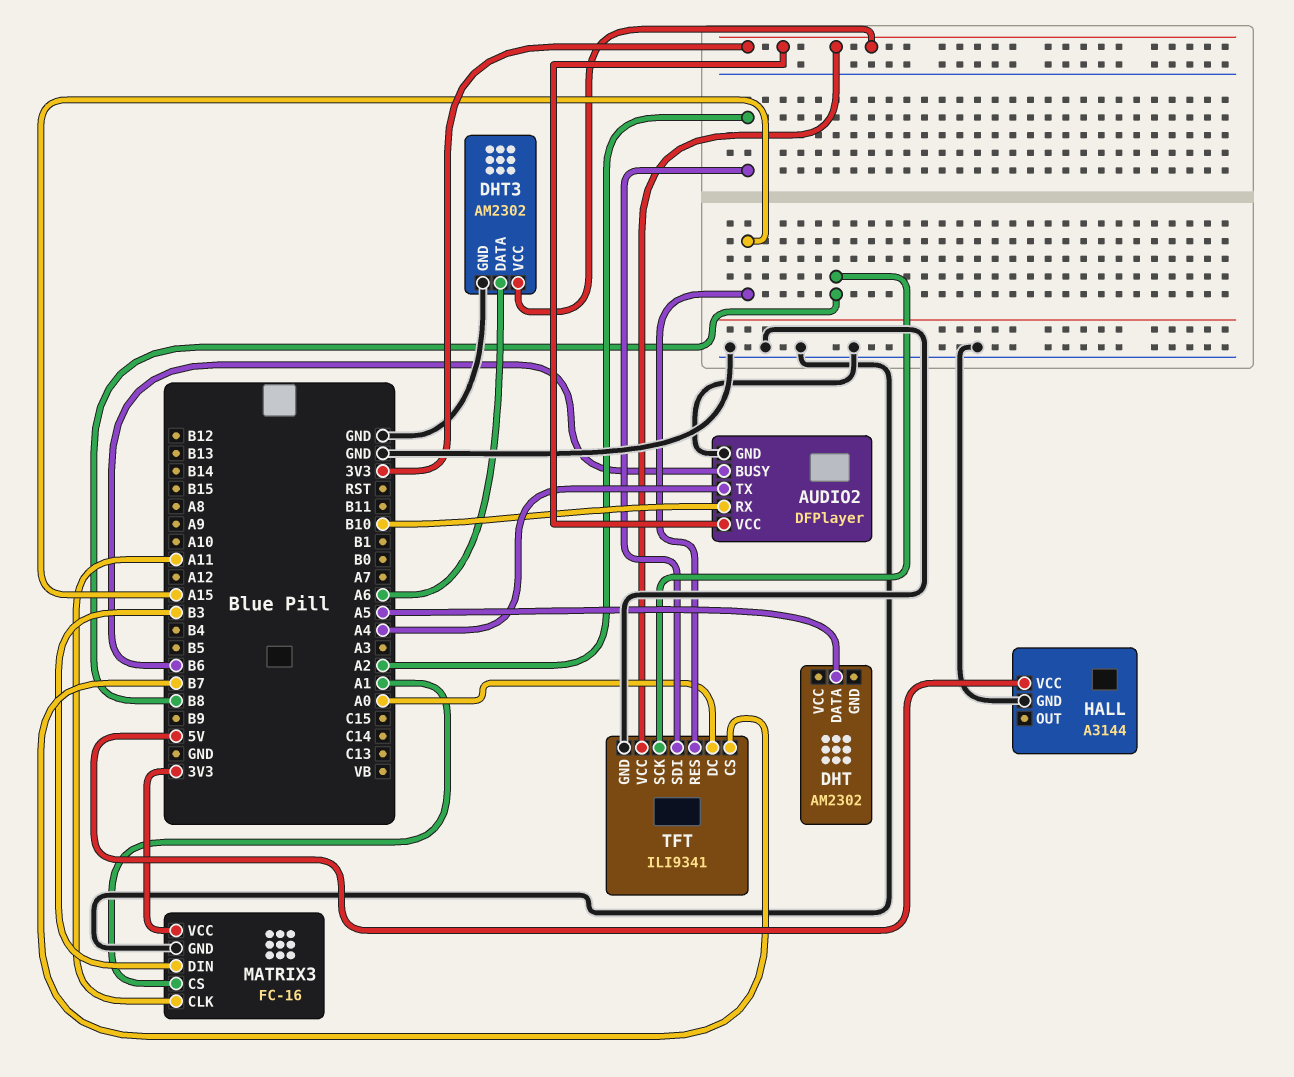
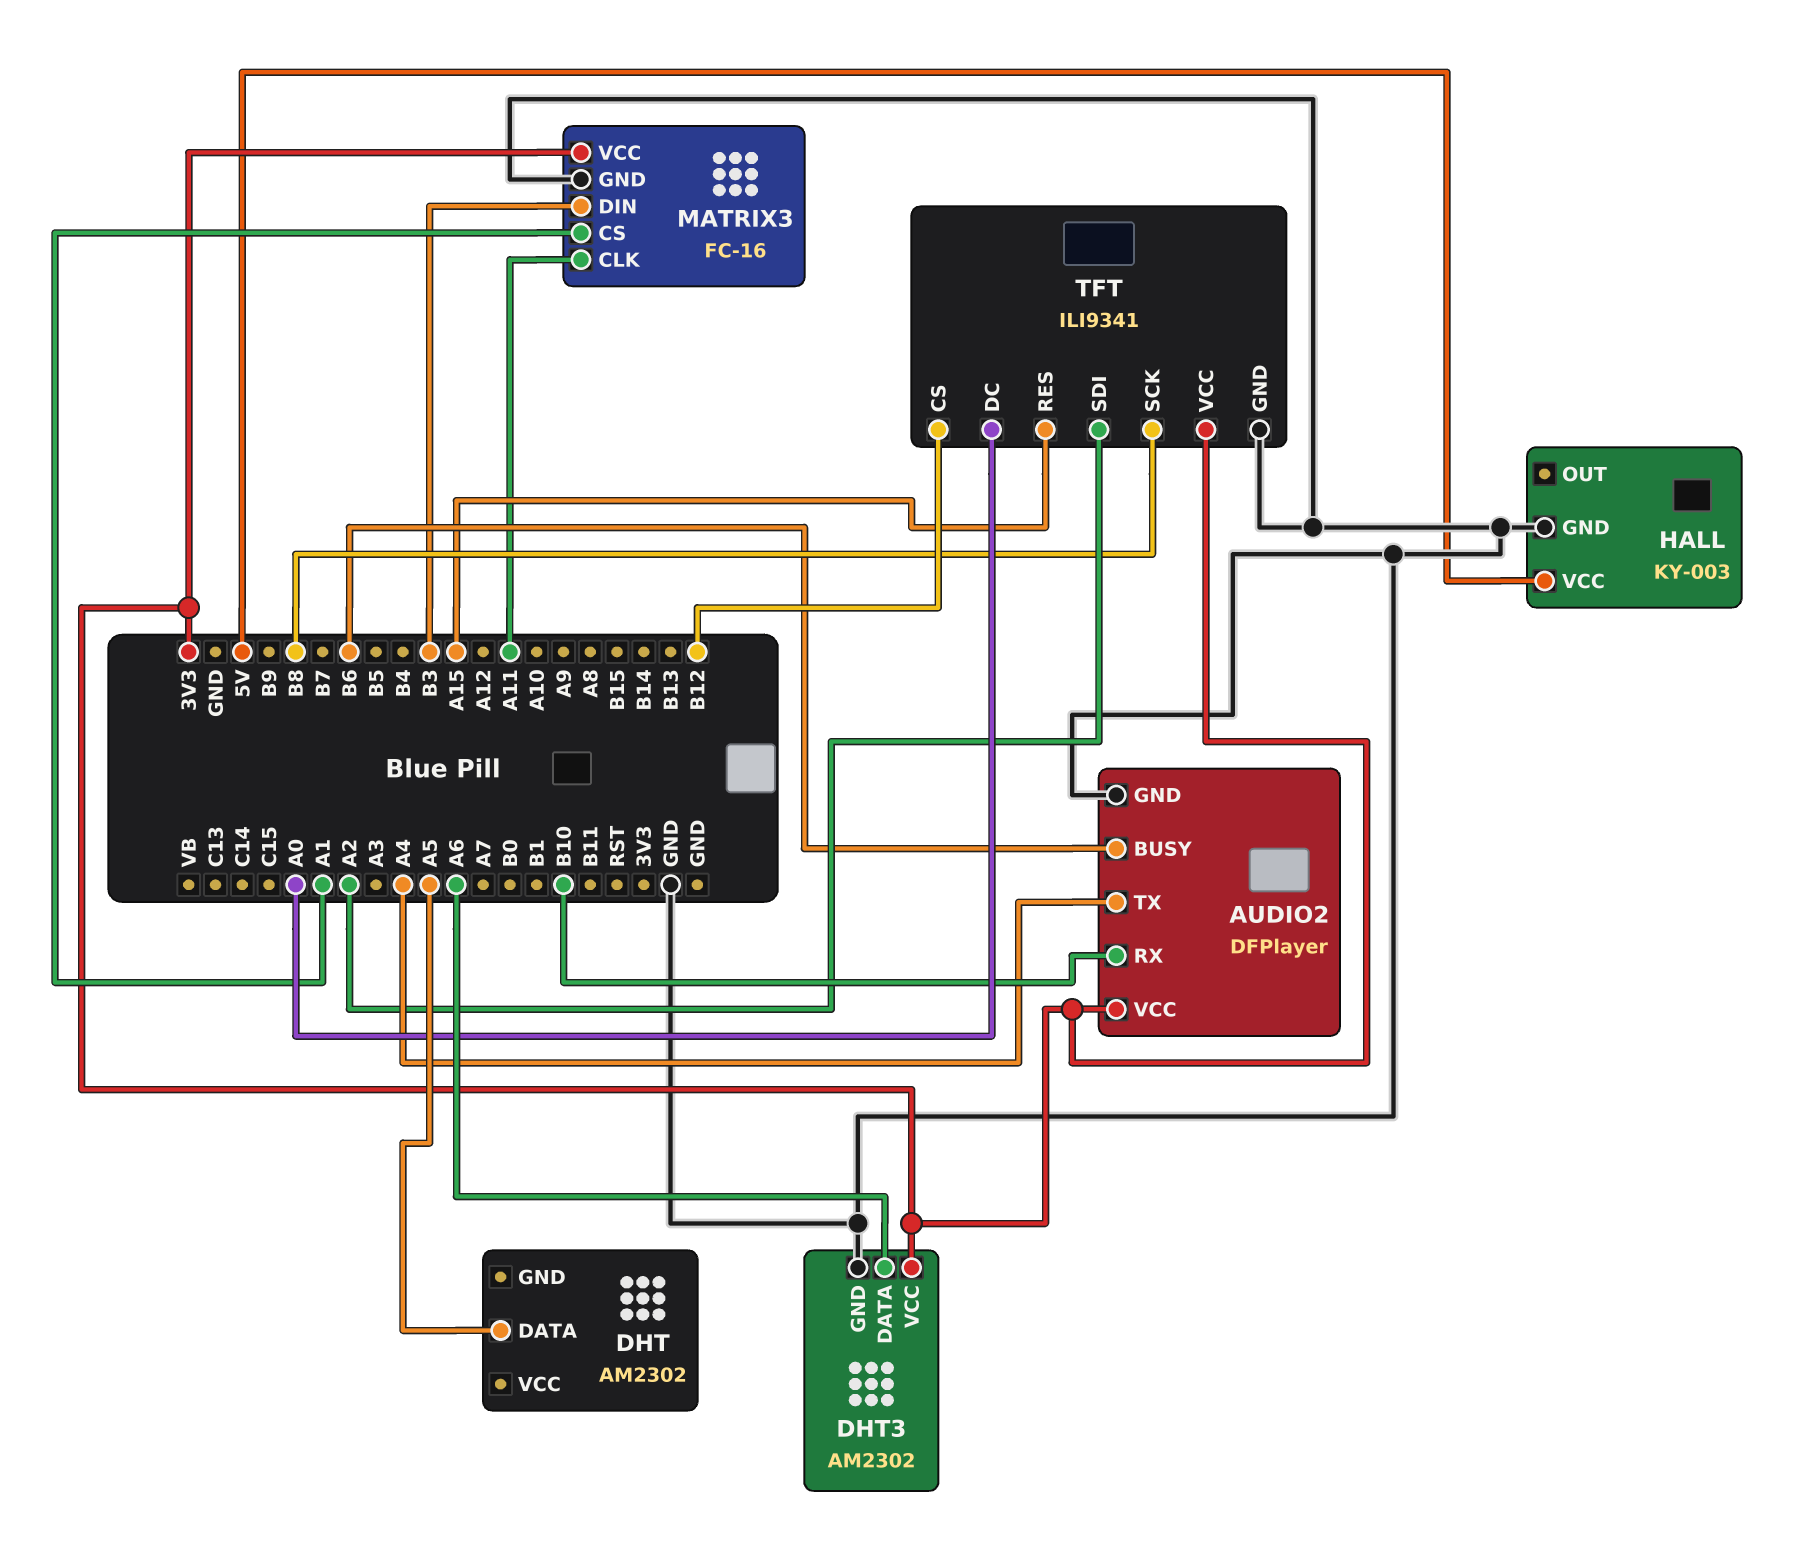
HALL: A3144 -> KY-003
TFT pin CS: B7 -> B12

